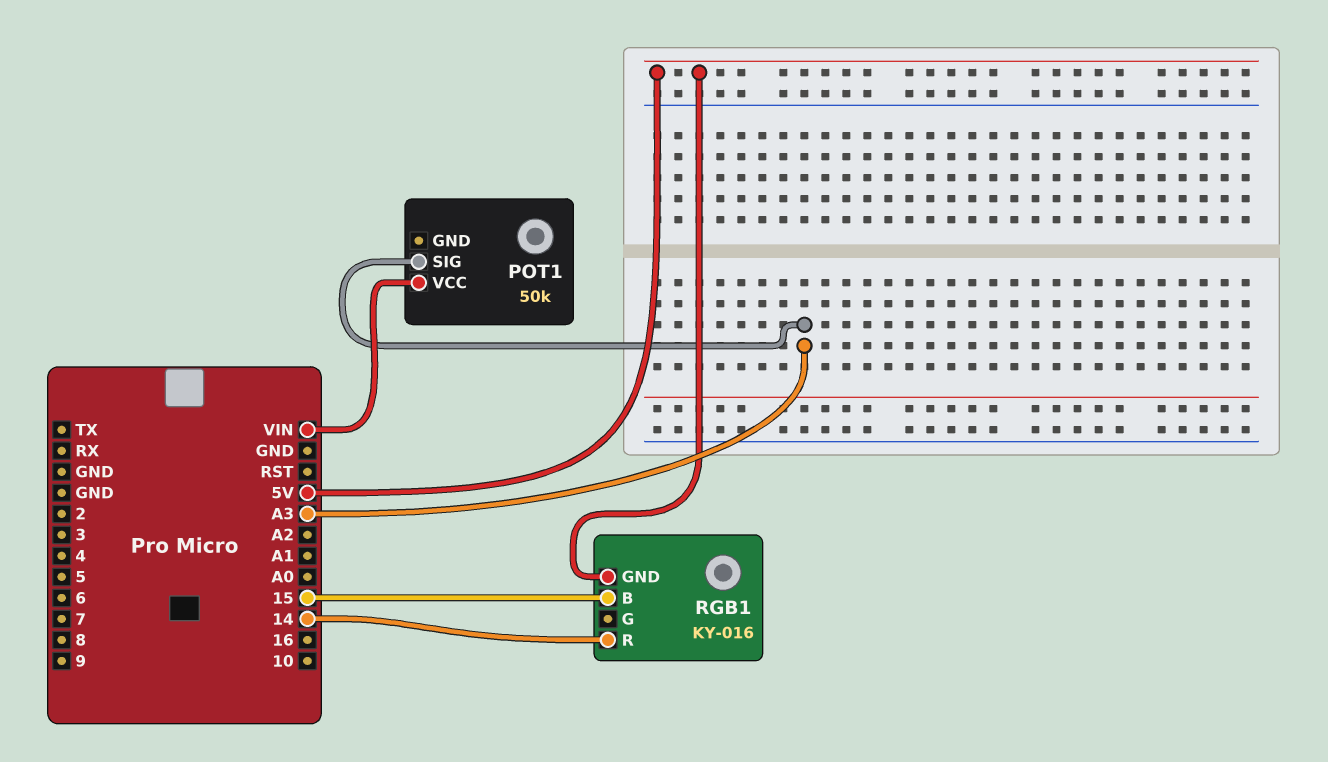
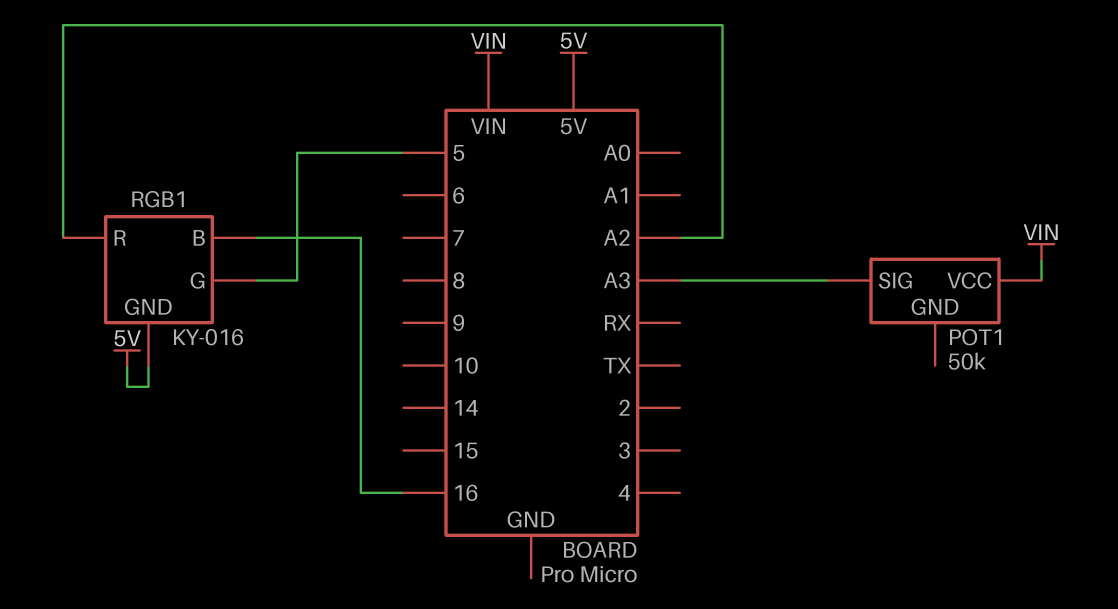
RGB1 pin B: 15 -> 16
RGB1 pin G: none -> 5
RGB1 pin R: 14 -> A2

